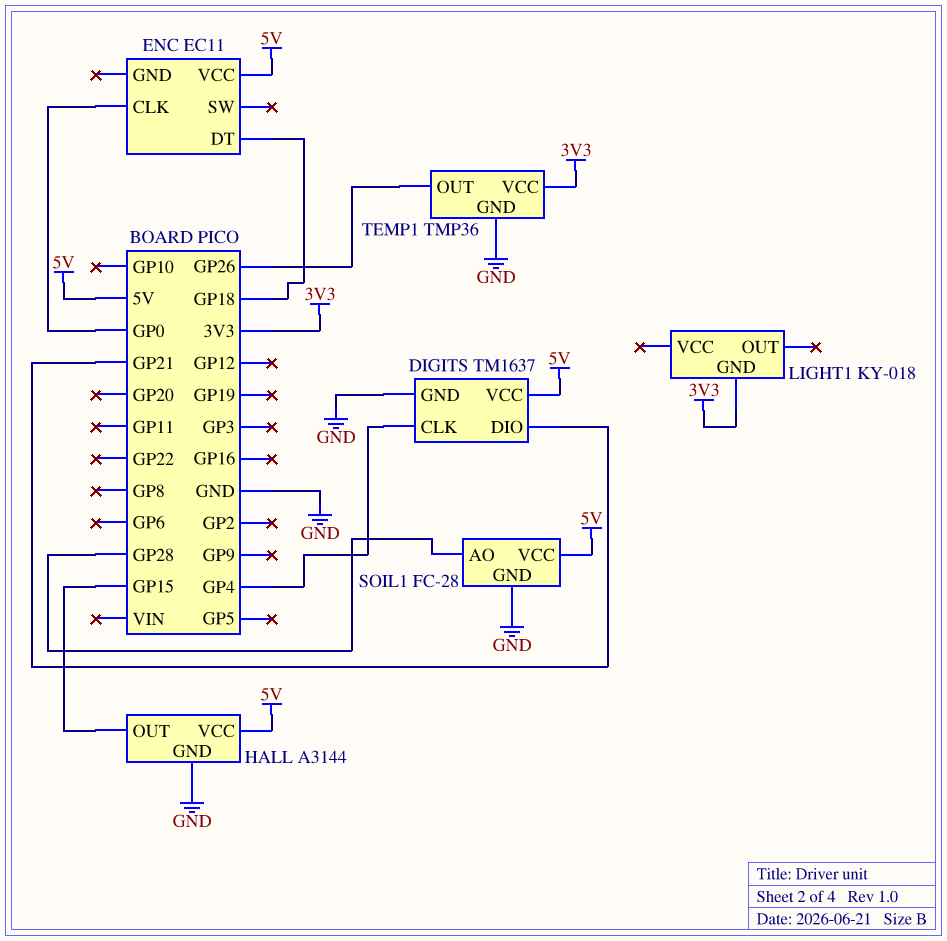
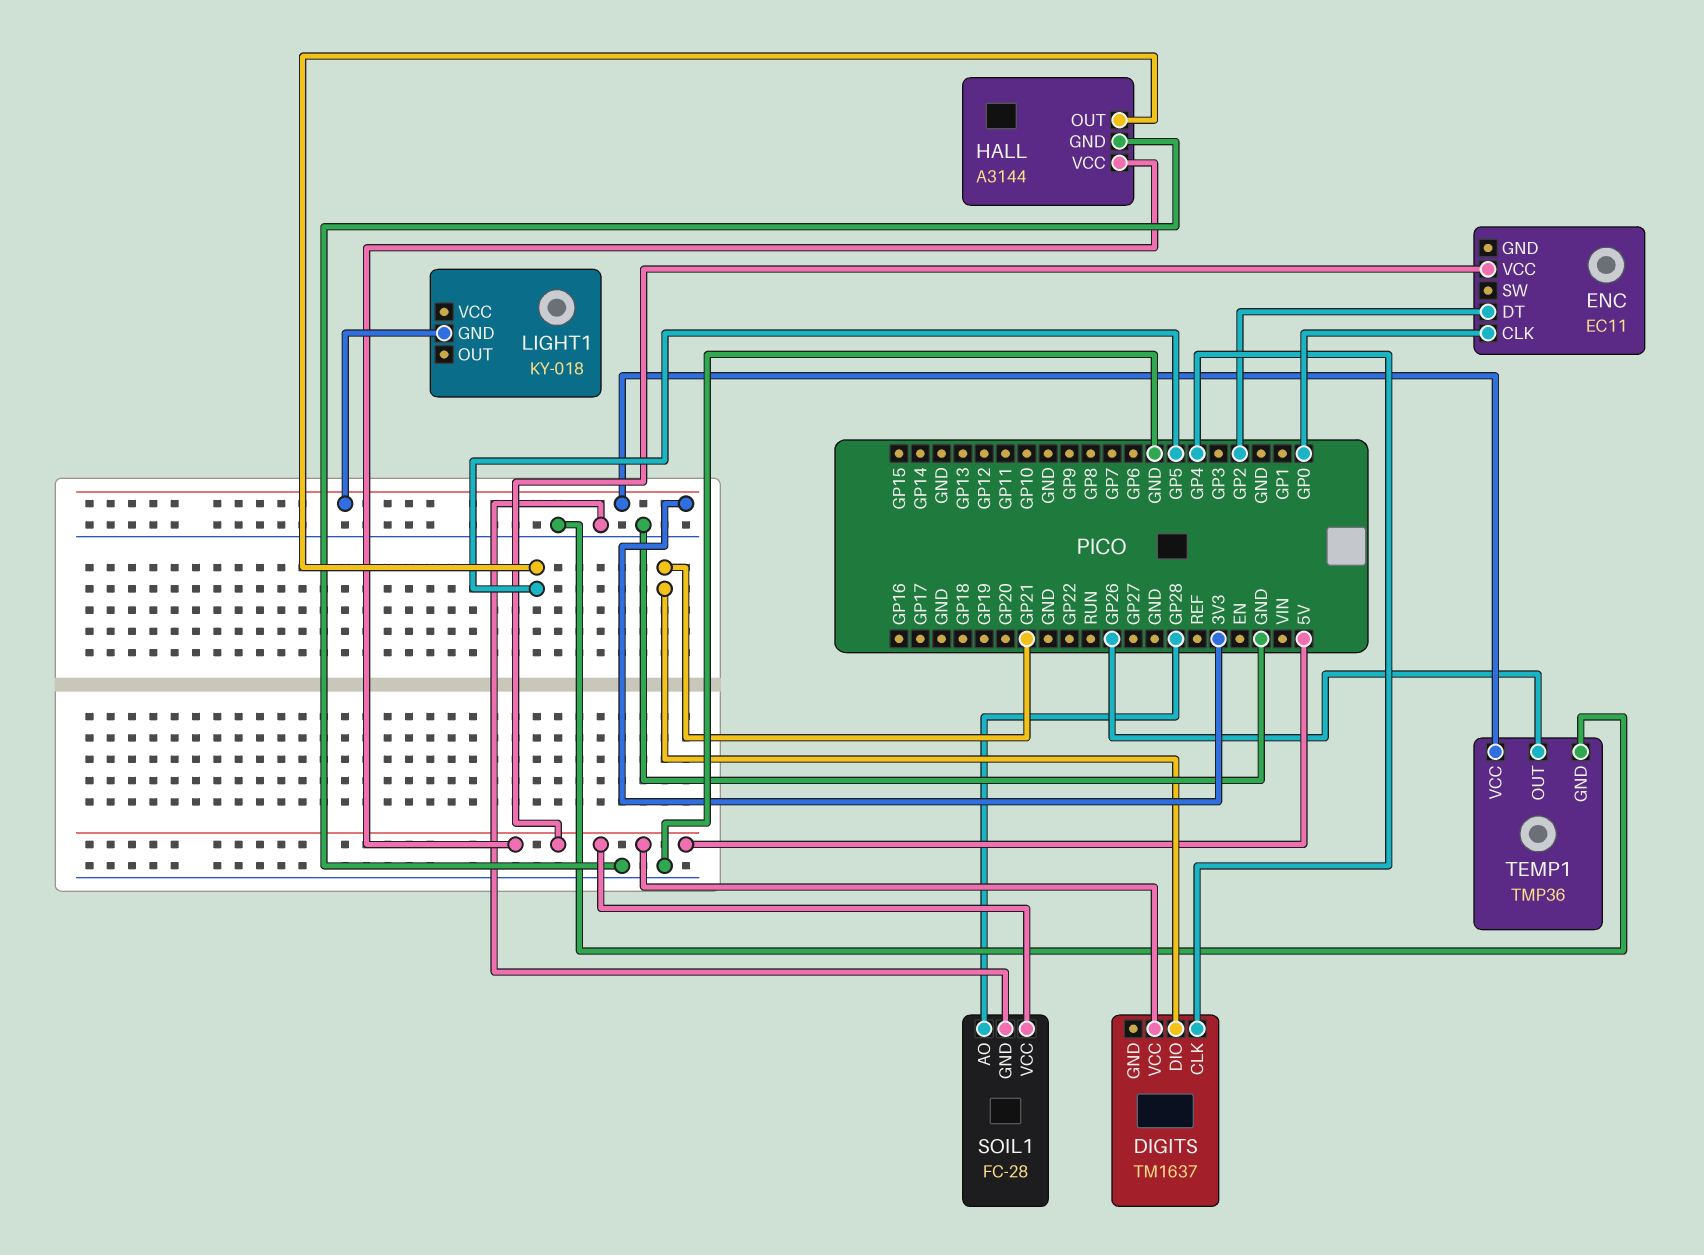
DIGITS pin GND: GND -> none
ENC pin DT: GP18 -> GP2
HALL pin OUT: GP15 -> GP5

